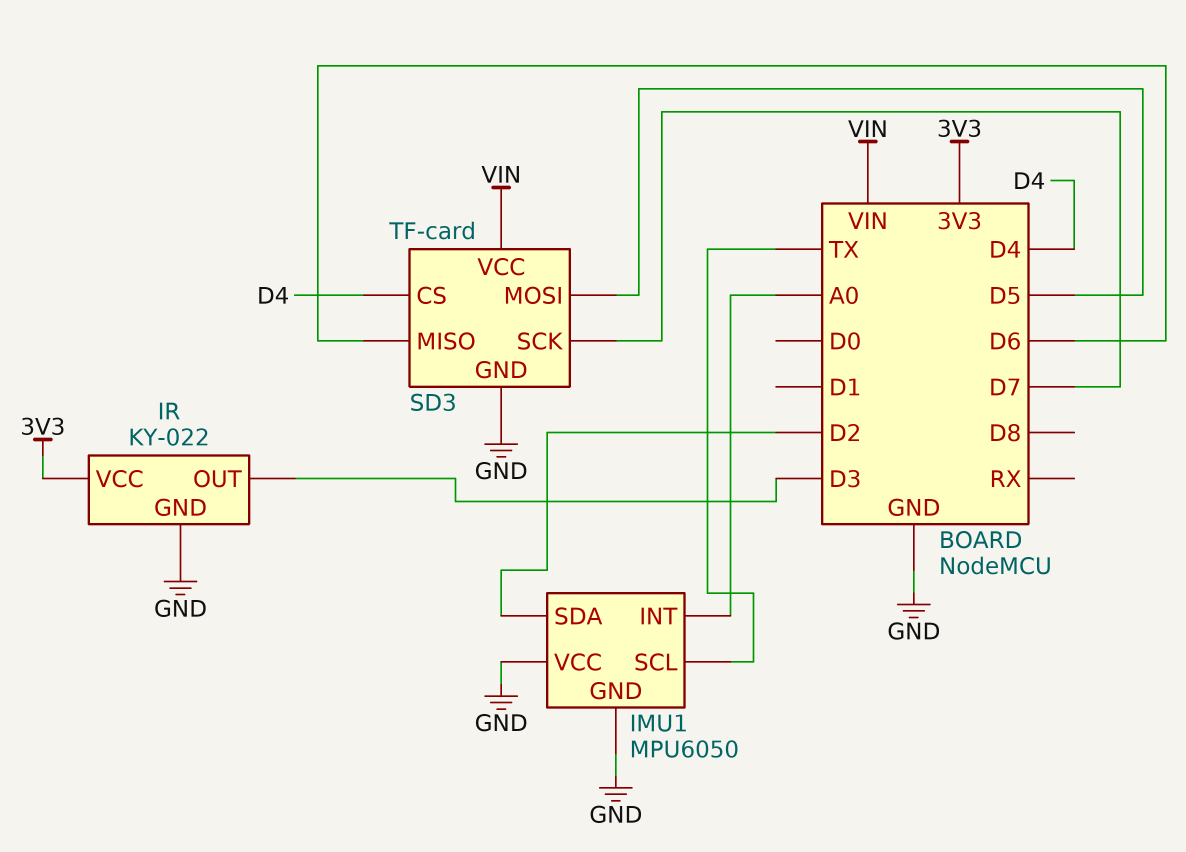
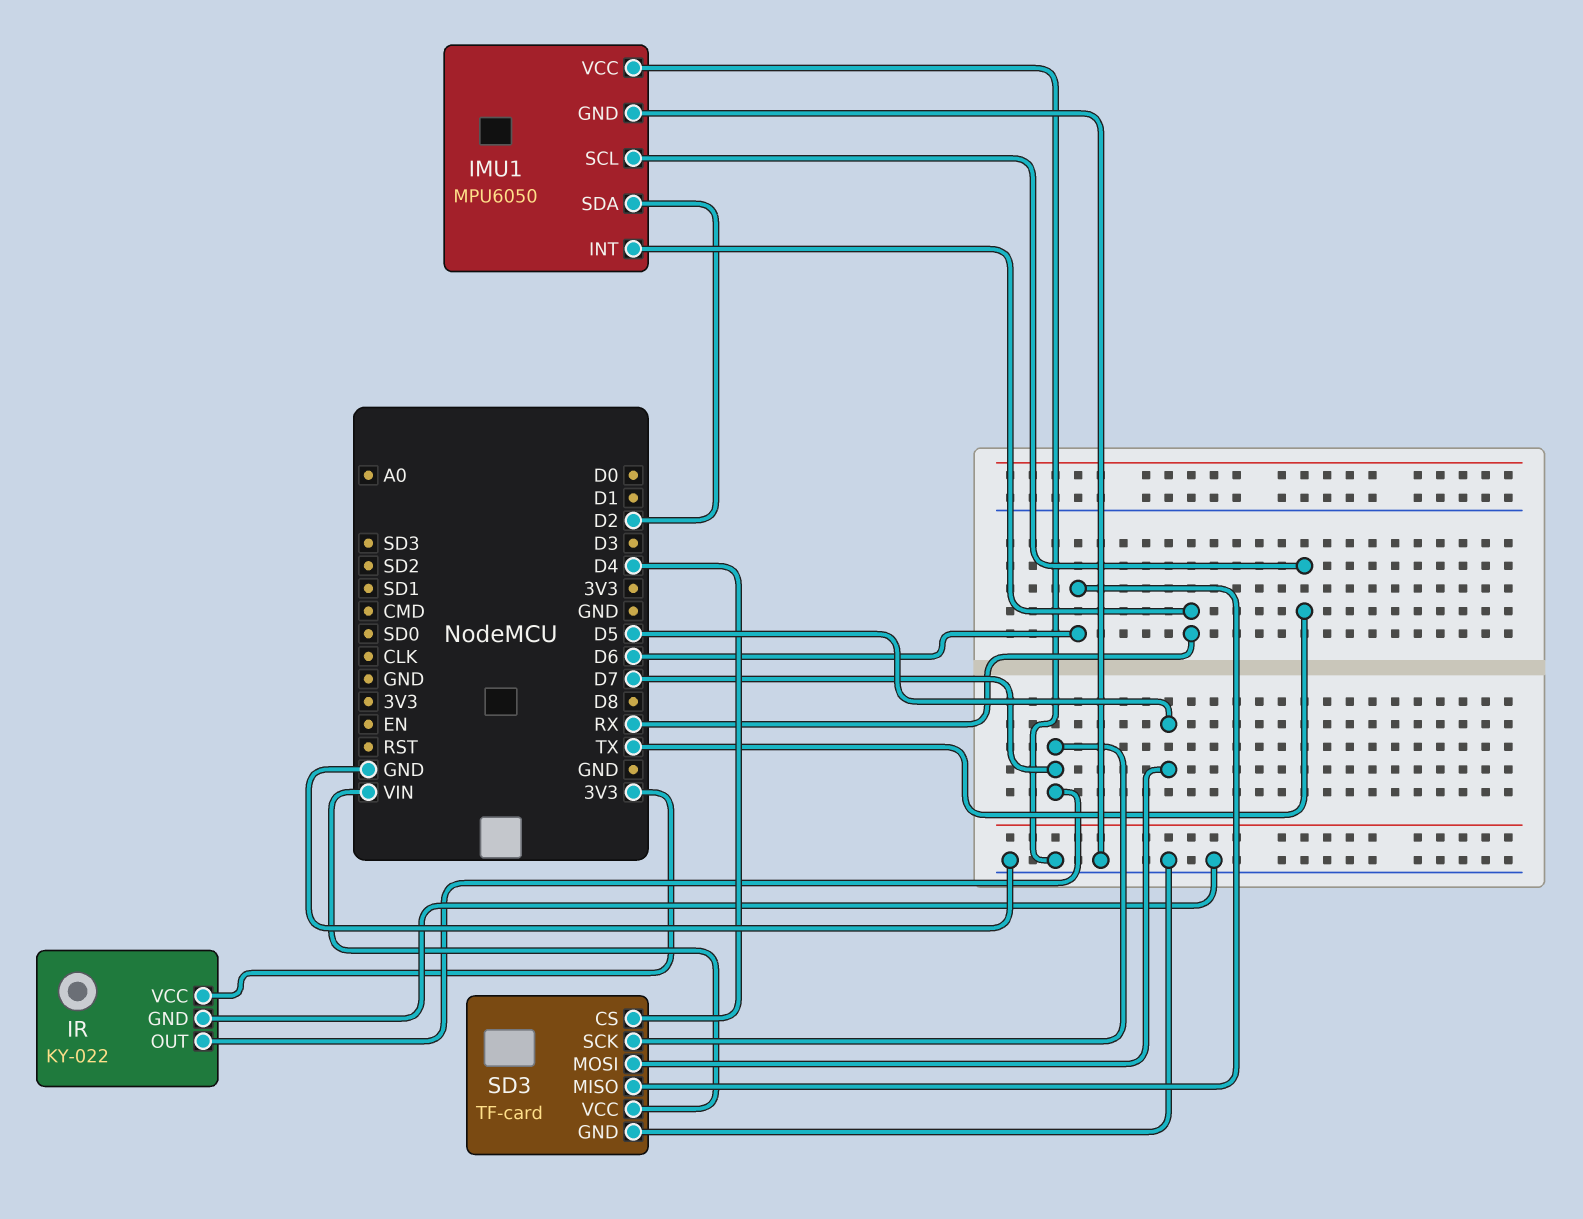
IMU1 pin INT: A0 -> RX
IR pin OUT: D3 -> D7

